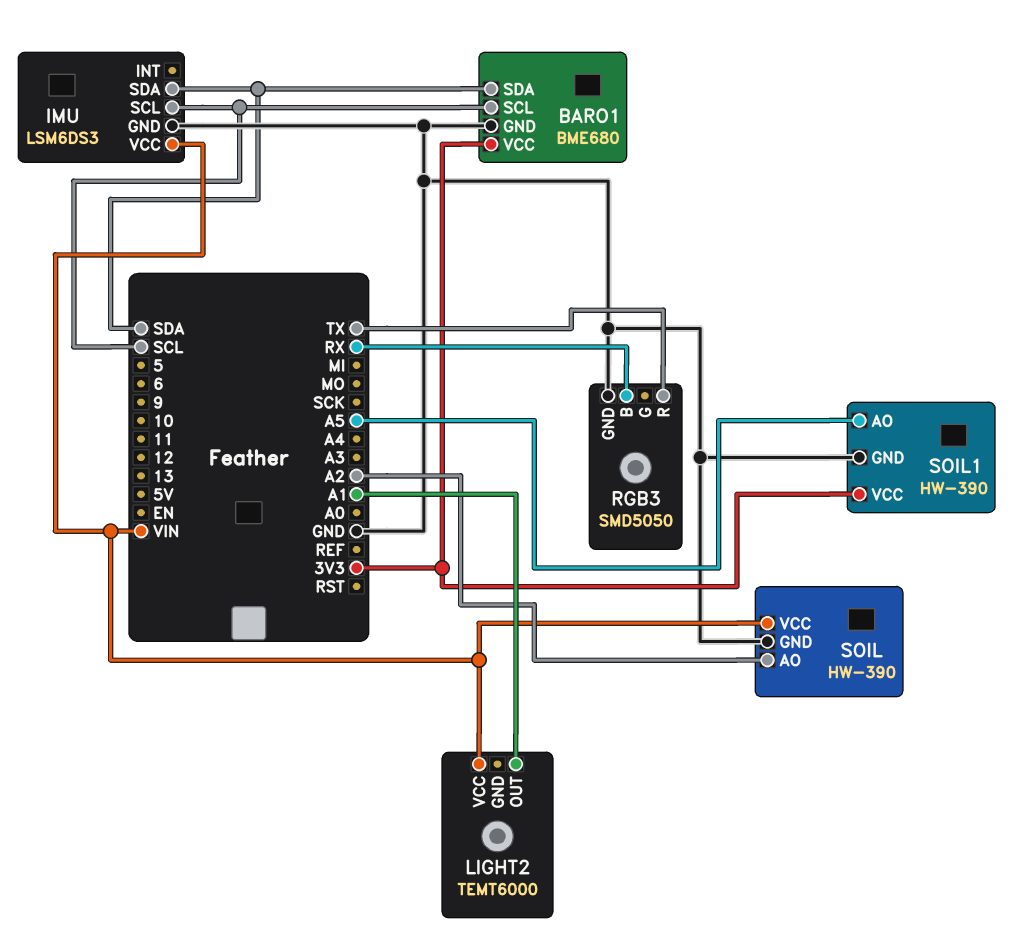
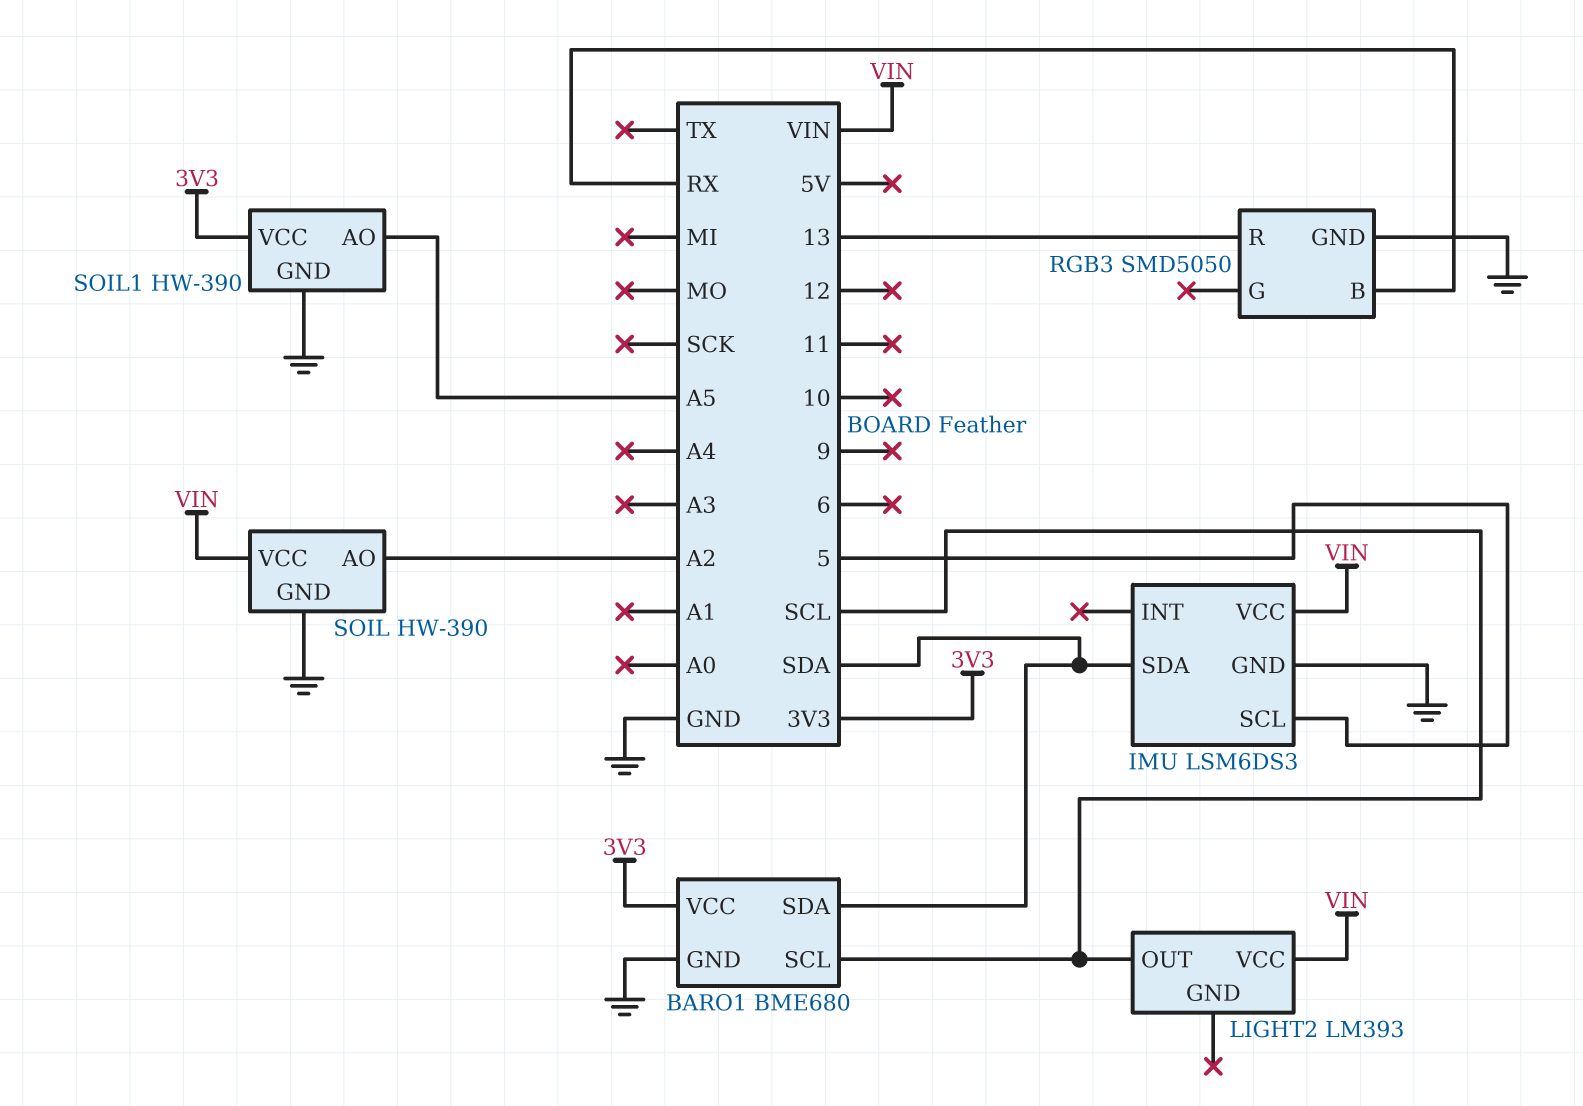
IMU pin SCL: SCL -> 5
LIGHT2: TEMT6000 -> LM393
LIGHT2 pin OUT: A1 -> SCL
RGB3 pin R: TX -> 13

